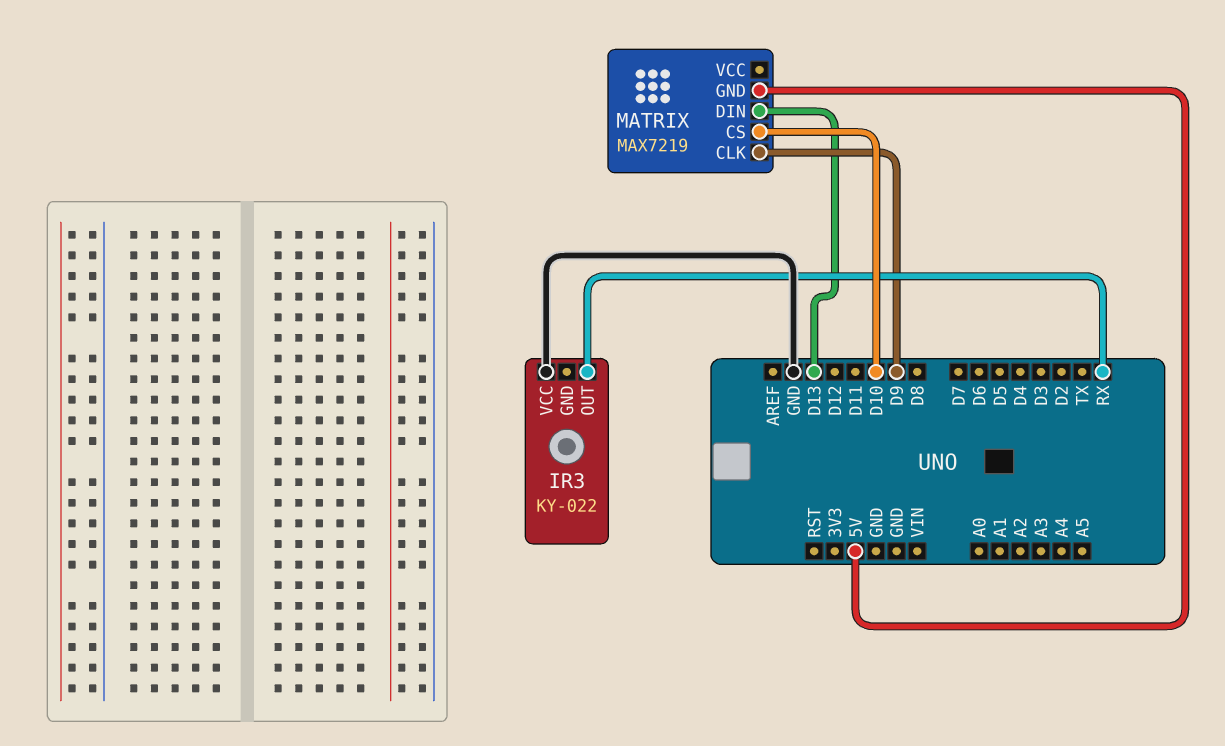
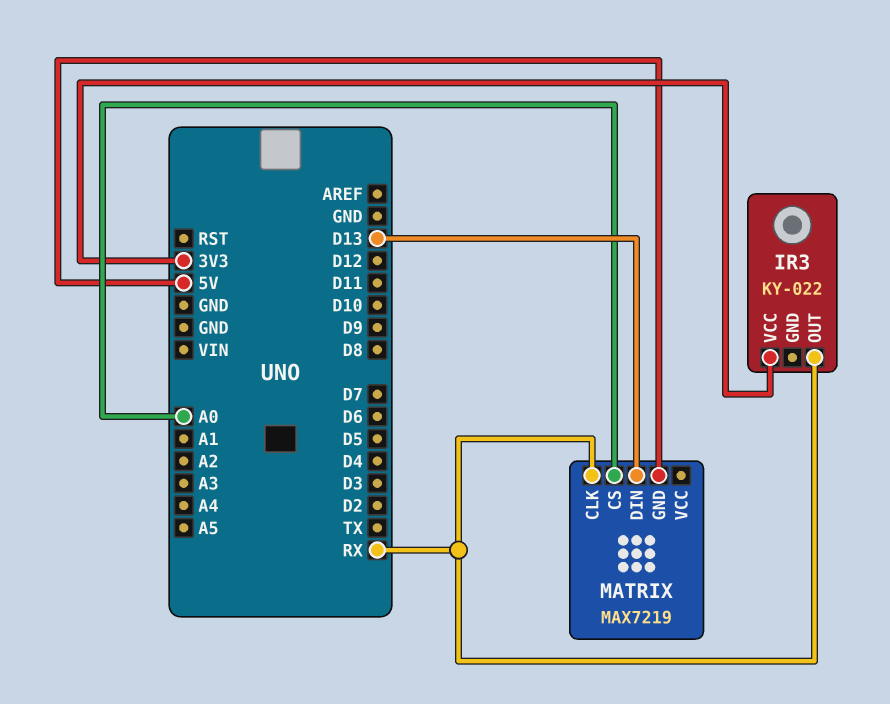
IR3 pin VCC: GND -> 3V3
MATRIX pin CLK: D9 -> RX
MATRIX pin CS: D10 -> A0

